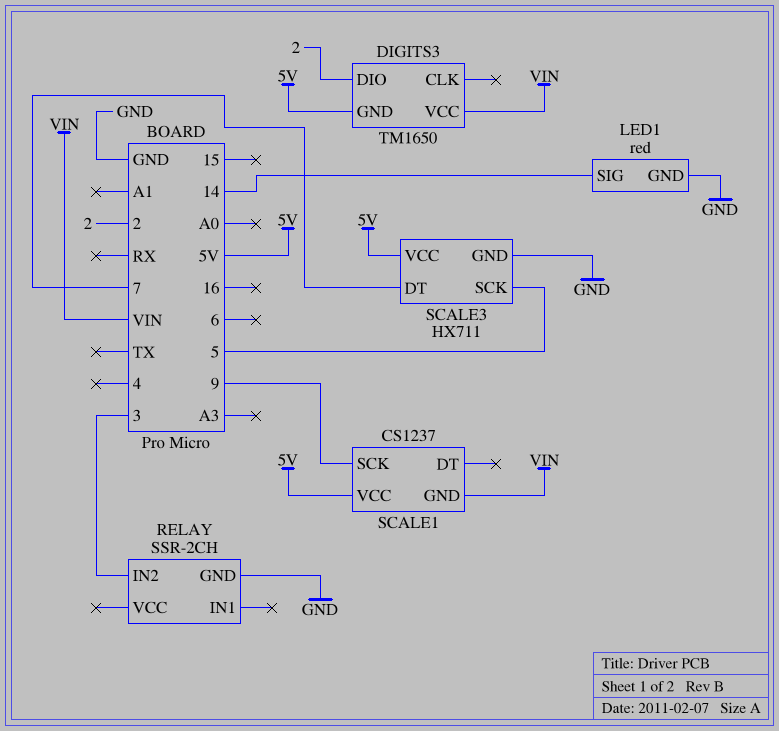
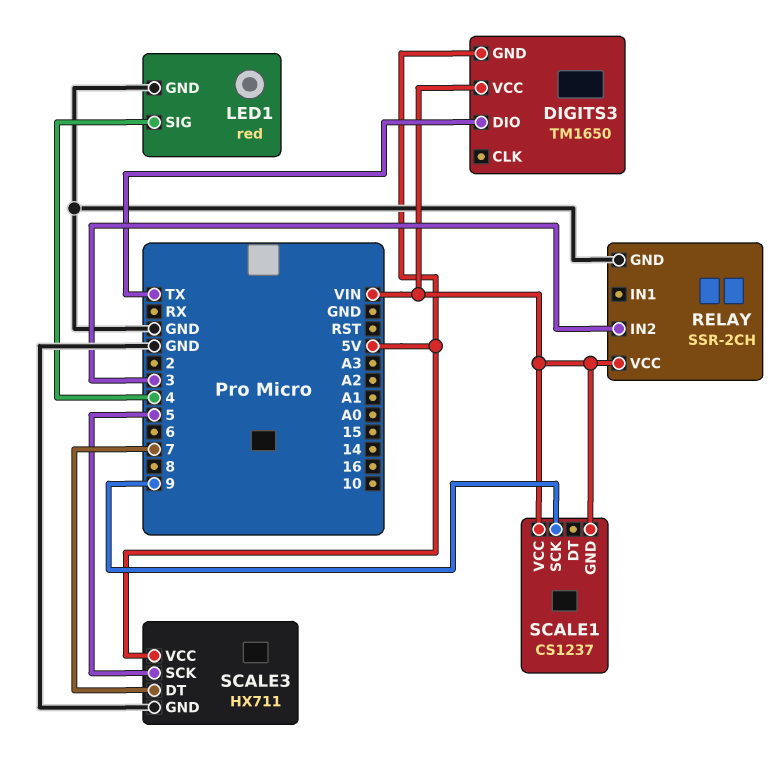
DIGITS3 pin DIO: 2 -> TX
LED1 pin SIG: 14 -> 4
RELAY pin VCC: none -> VIN
SCALE1 pin VCC: 5V -> VIN

